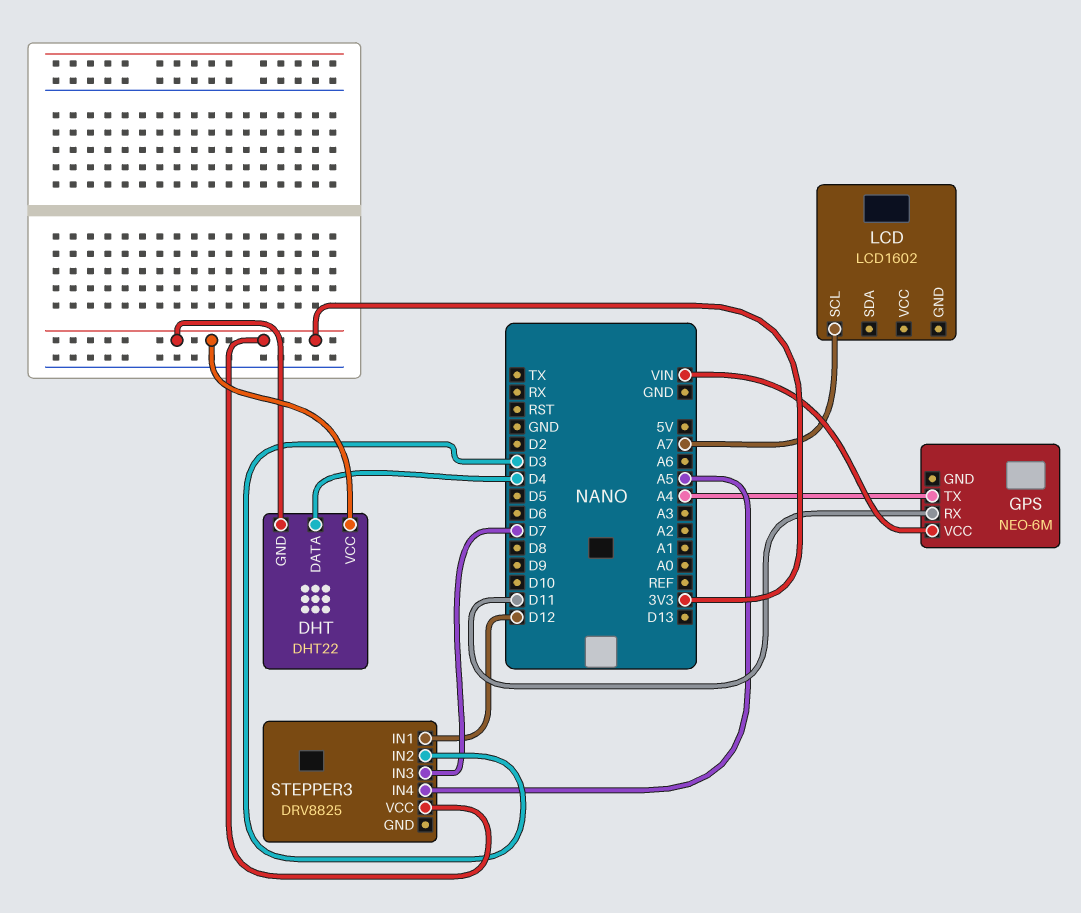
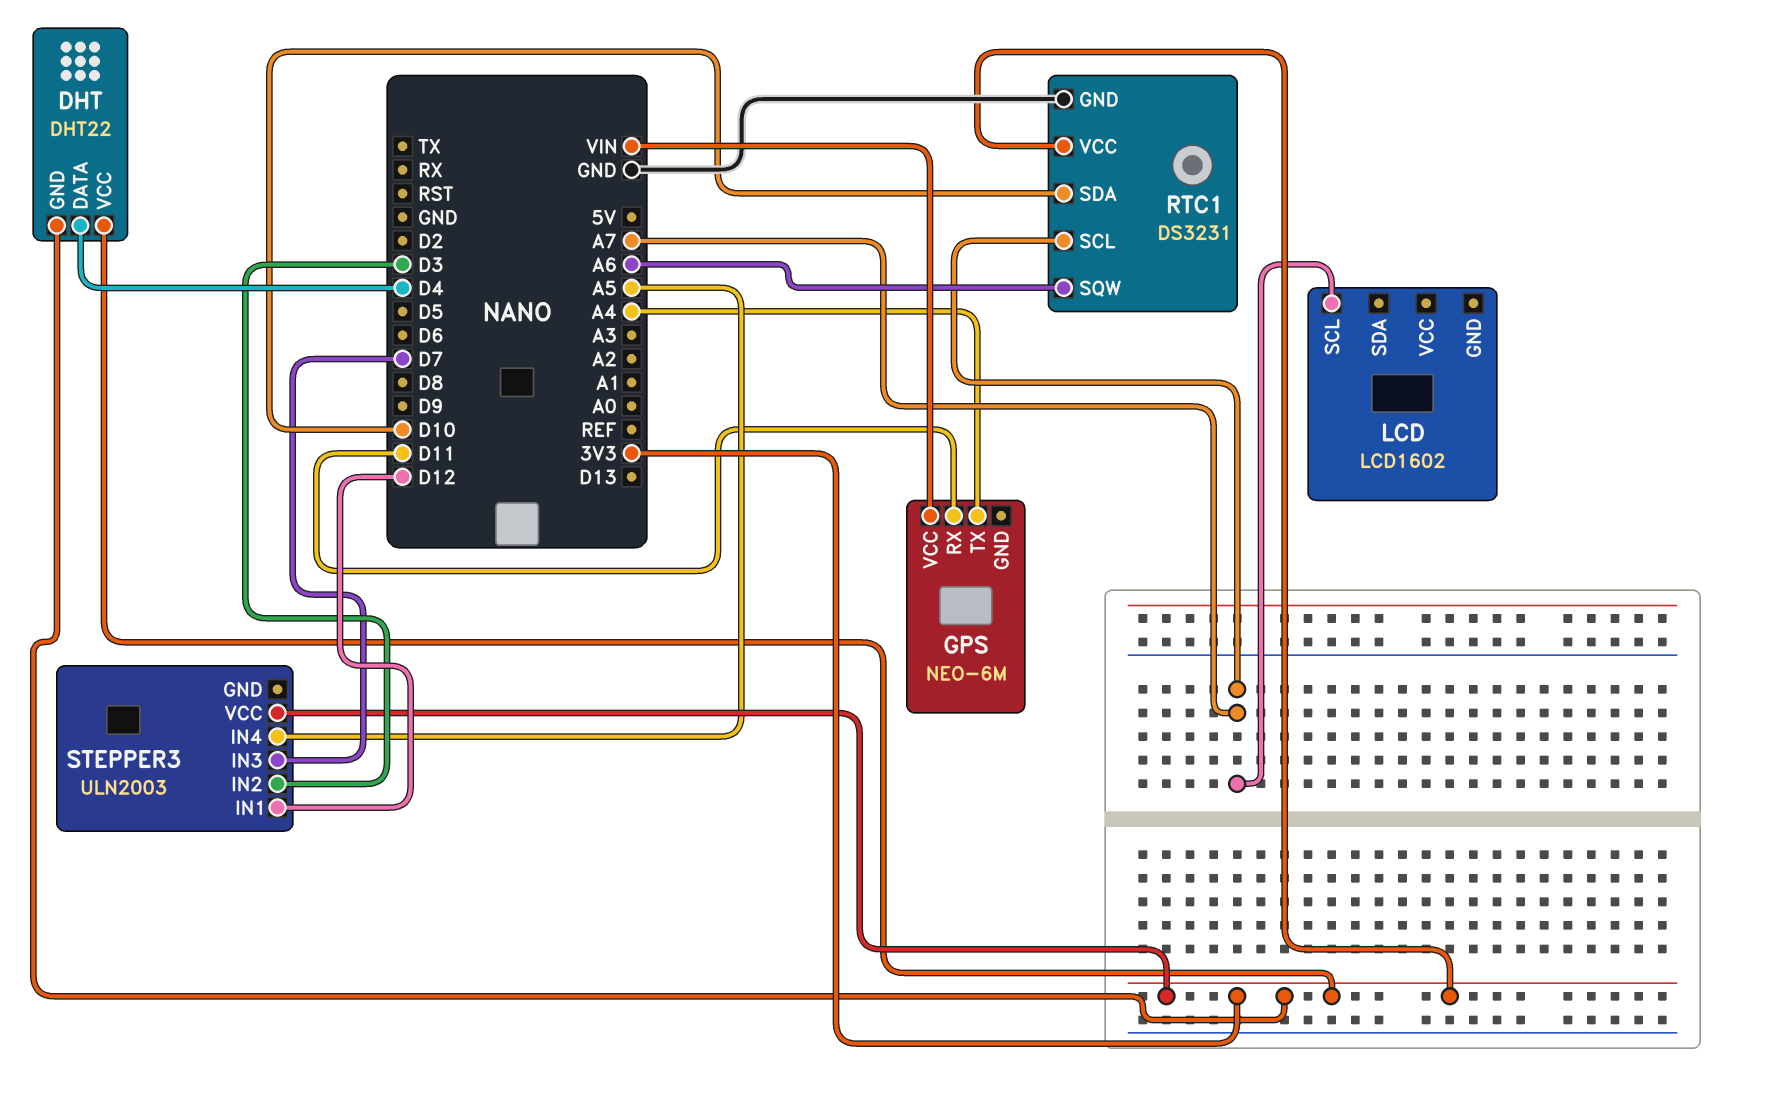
RTC1: none -> DS3231
RTC1 pin GND: none -> GND
RTC1 pin SCL: none -> A7
RTC1 pin SDA: none -> D10
RTC1 pin SQW: none -> A6
RTC1 pin VCC: none -> 3V3
STEPPER3: DRV8825 -> ULN2003

